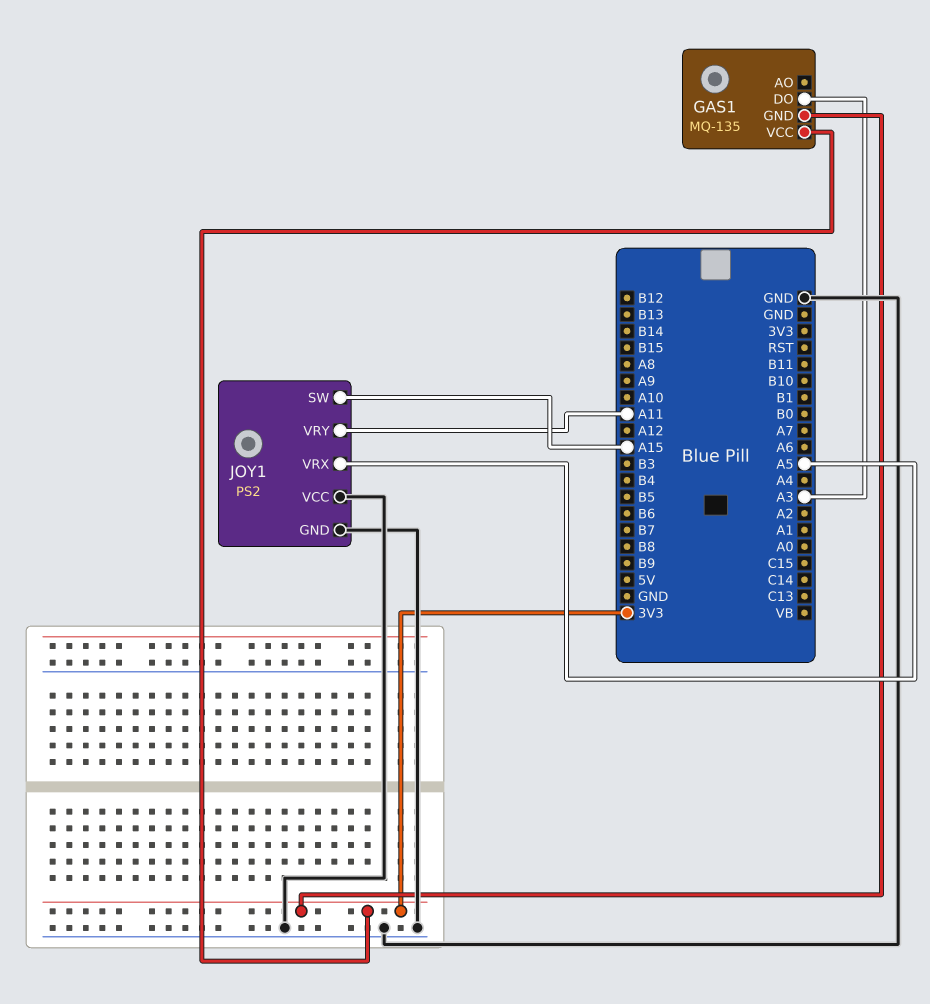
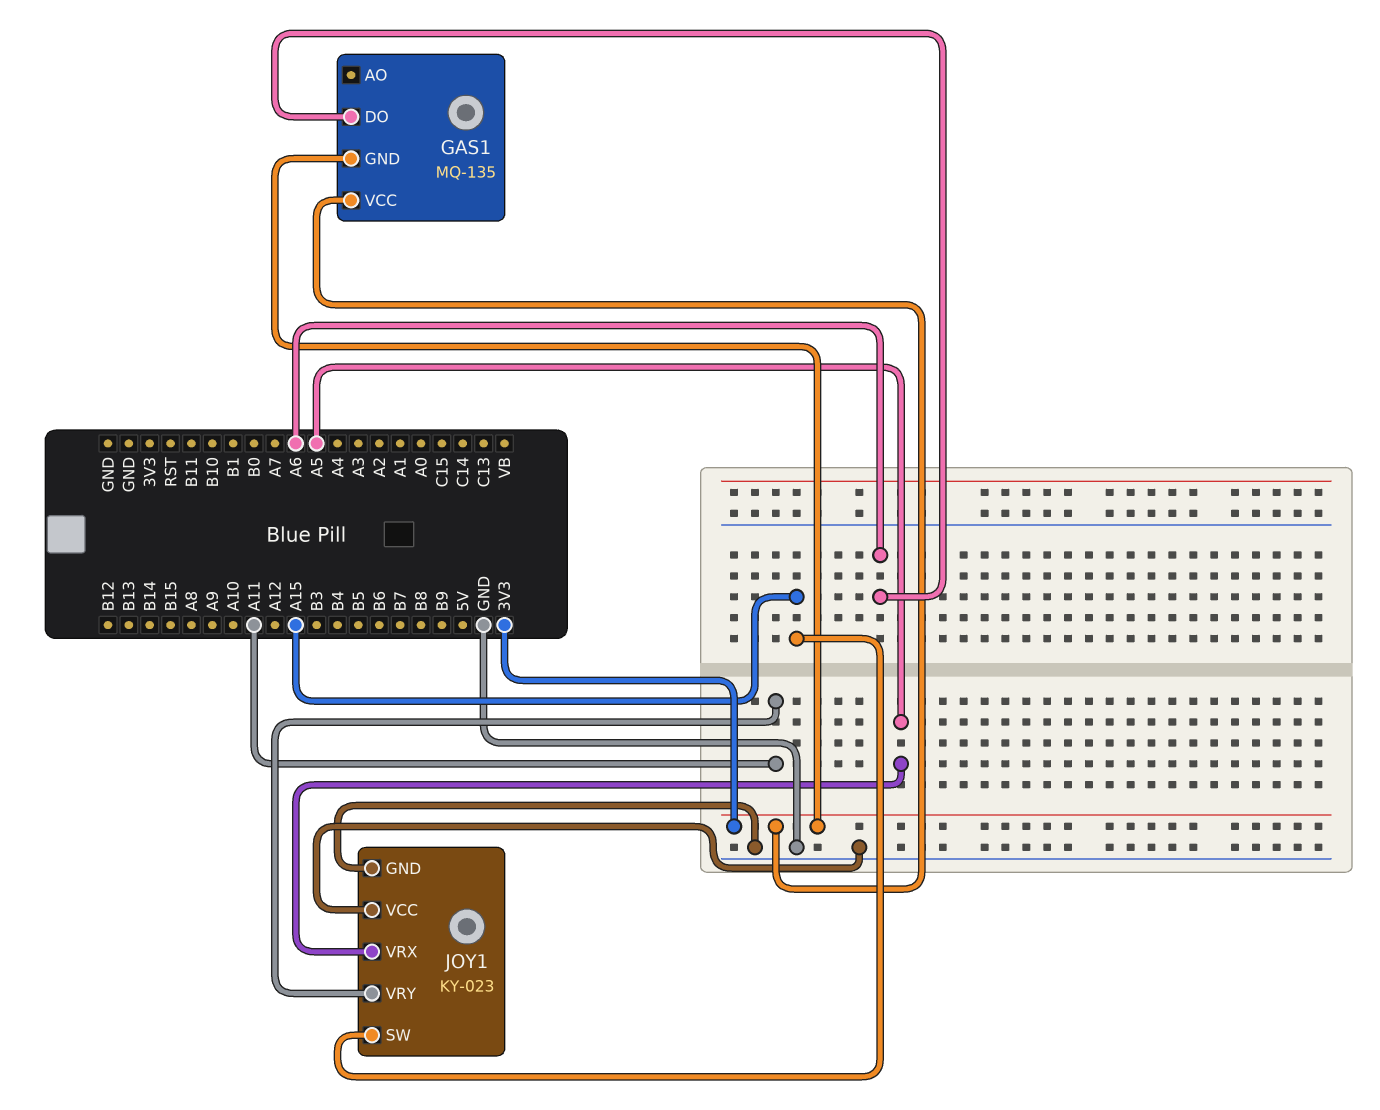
GAS1 pin DO: A3 -> A6
JOY1: PS2 -> KY-023

